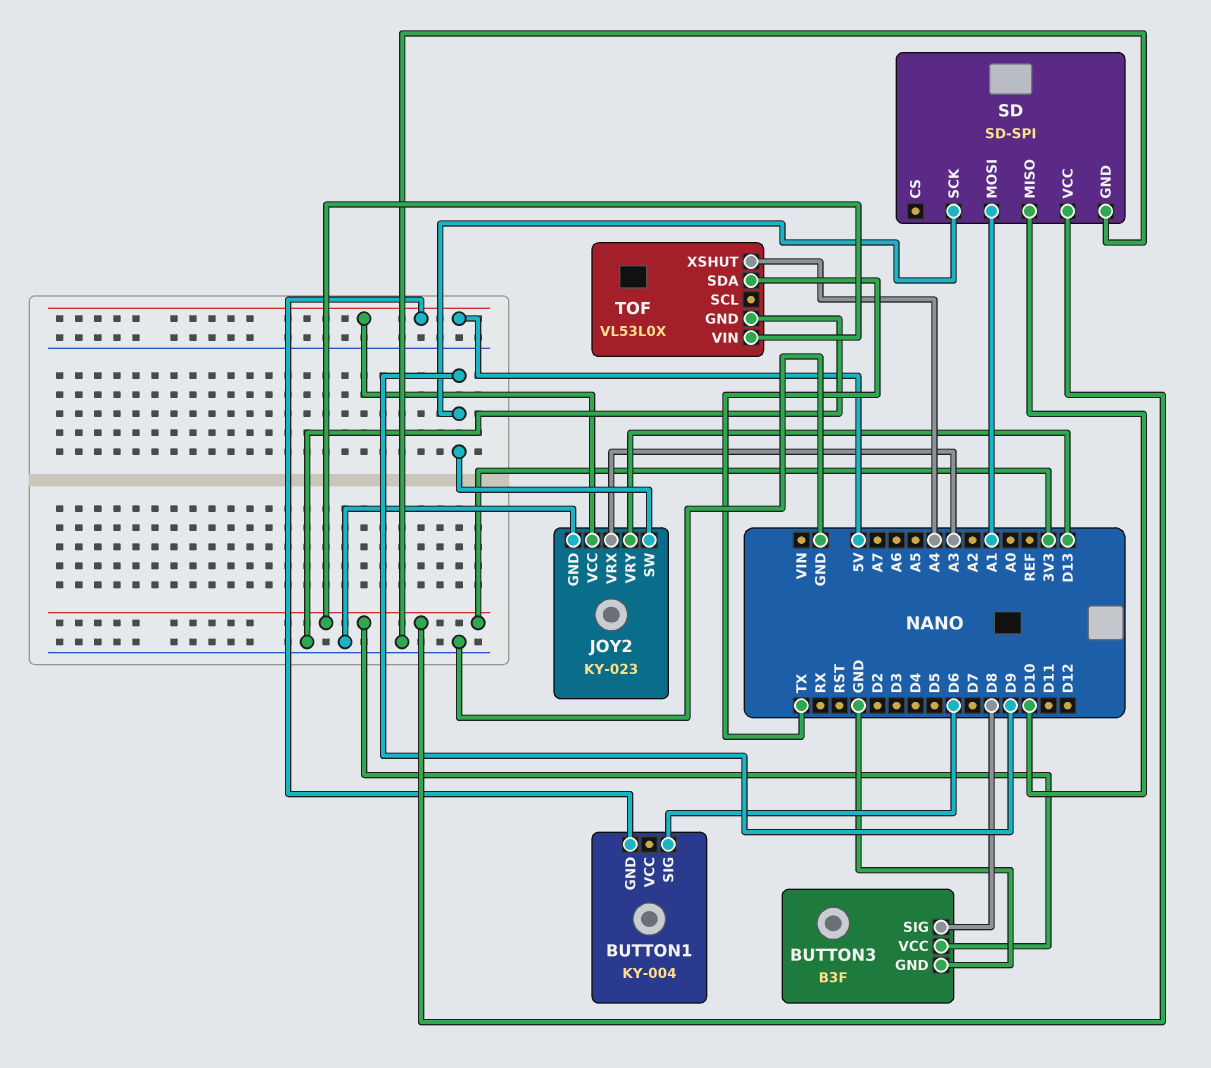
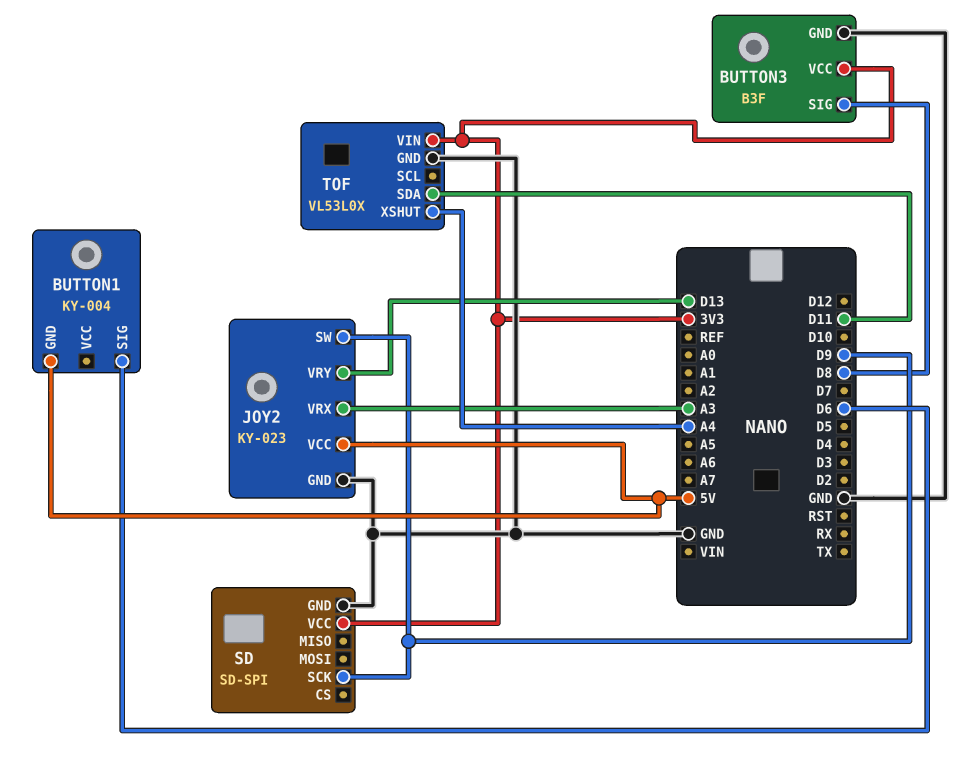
SD pin MISO: D10 -> none
SD pin MOSI: A1 -> none
TOF pin SDA: TX -> D11

